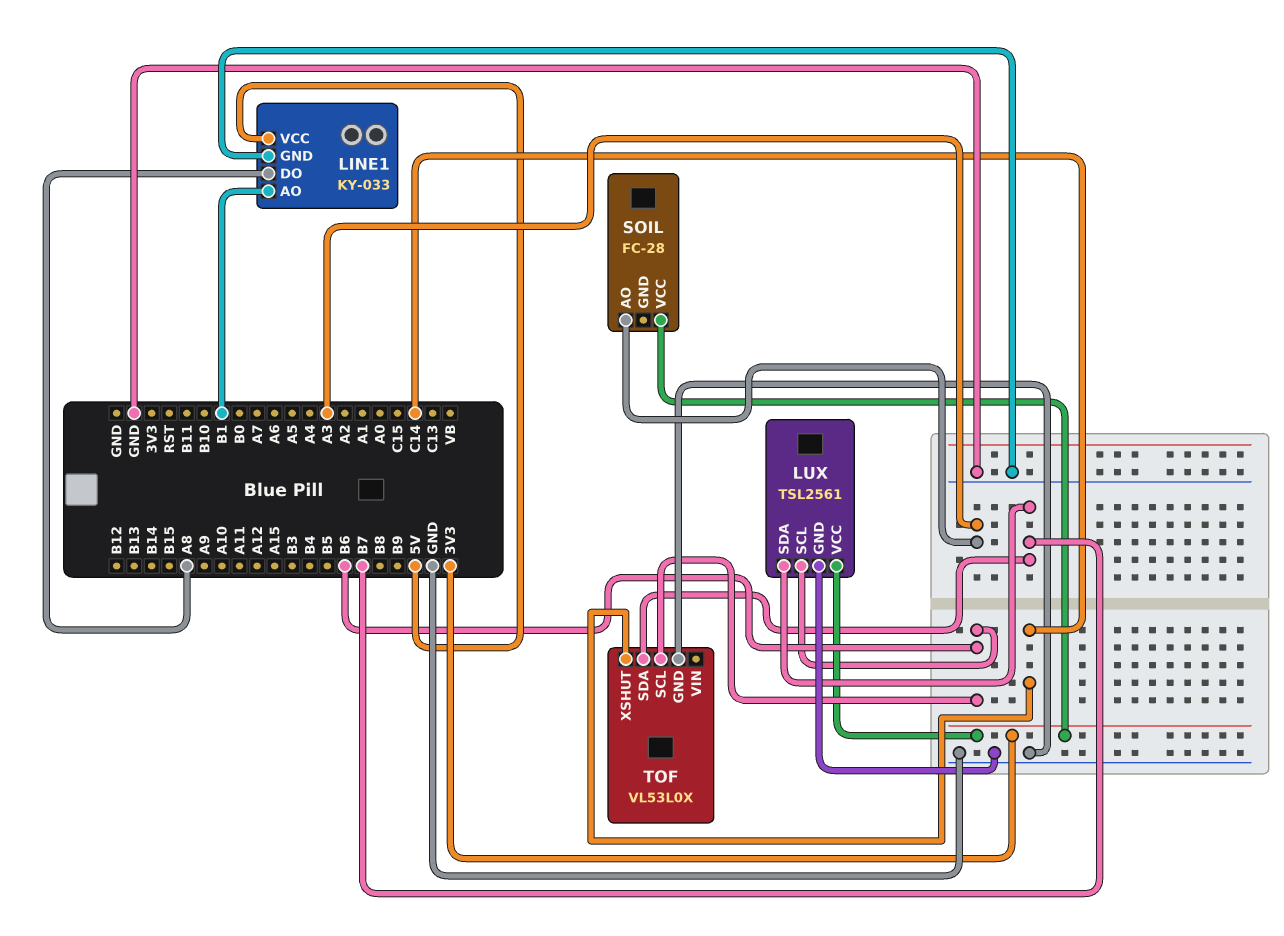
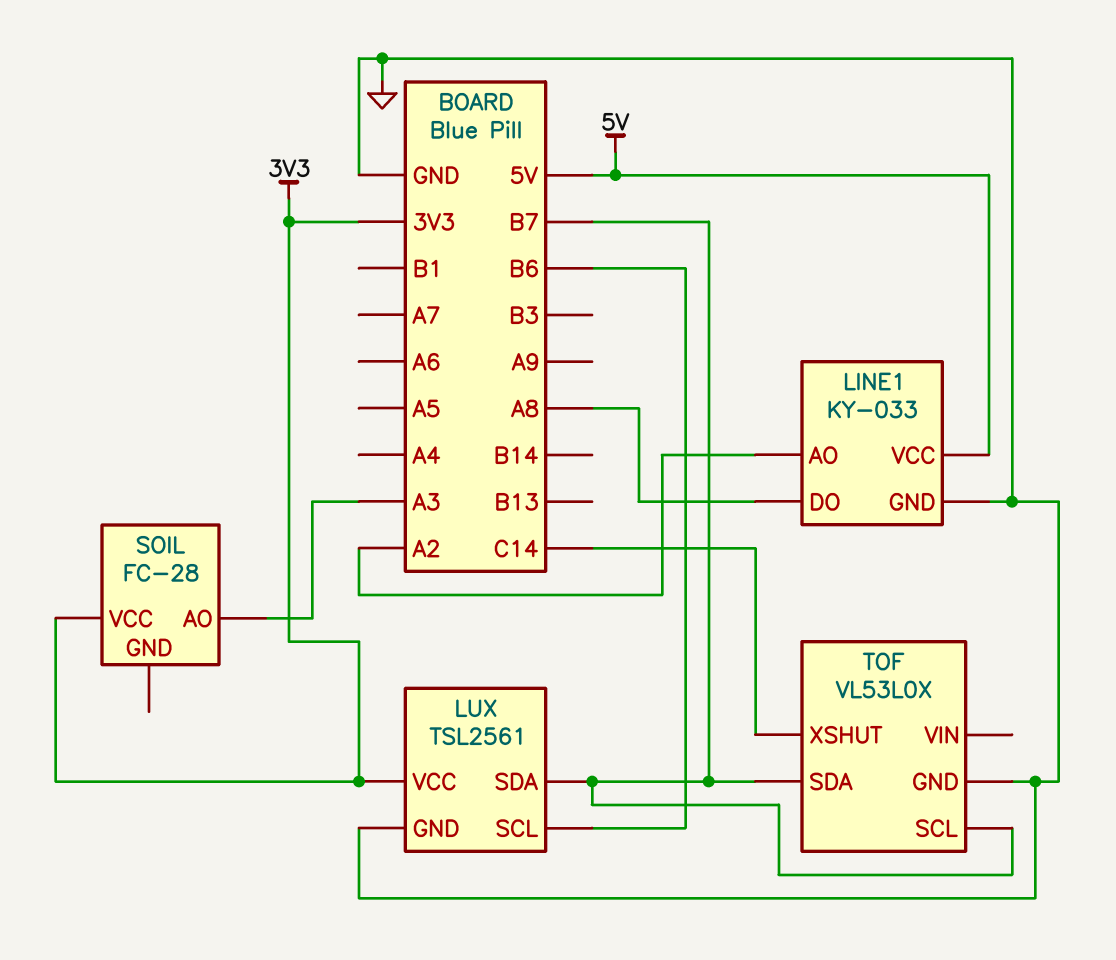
LINE1 pin AO: B1 -> A2
TOF pin SCL: B6 -> B7

